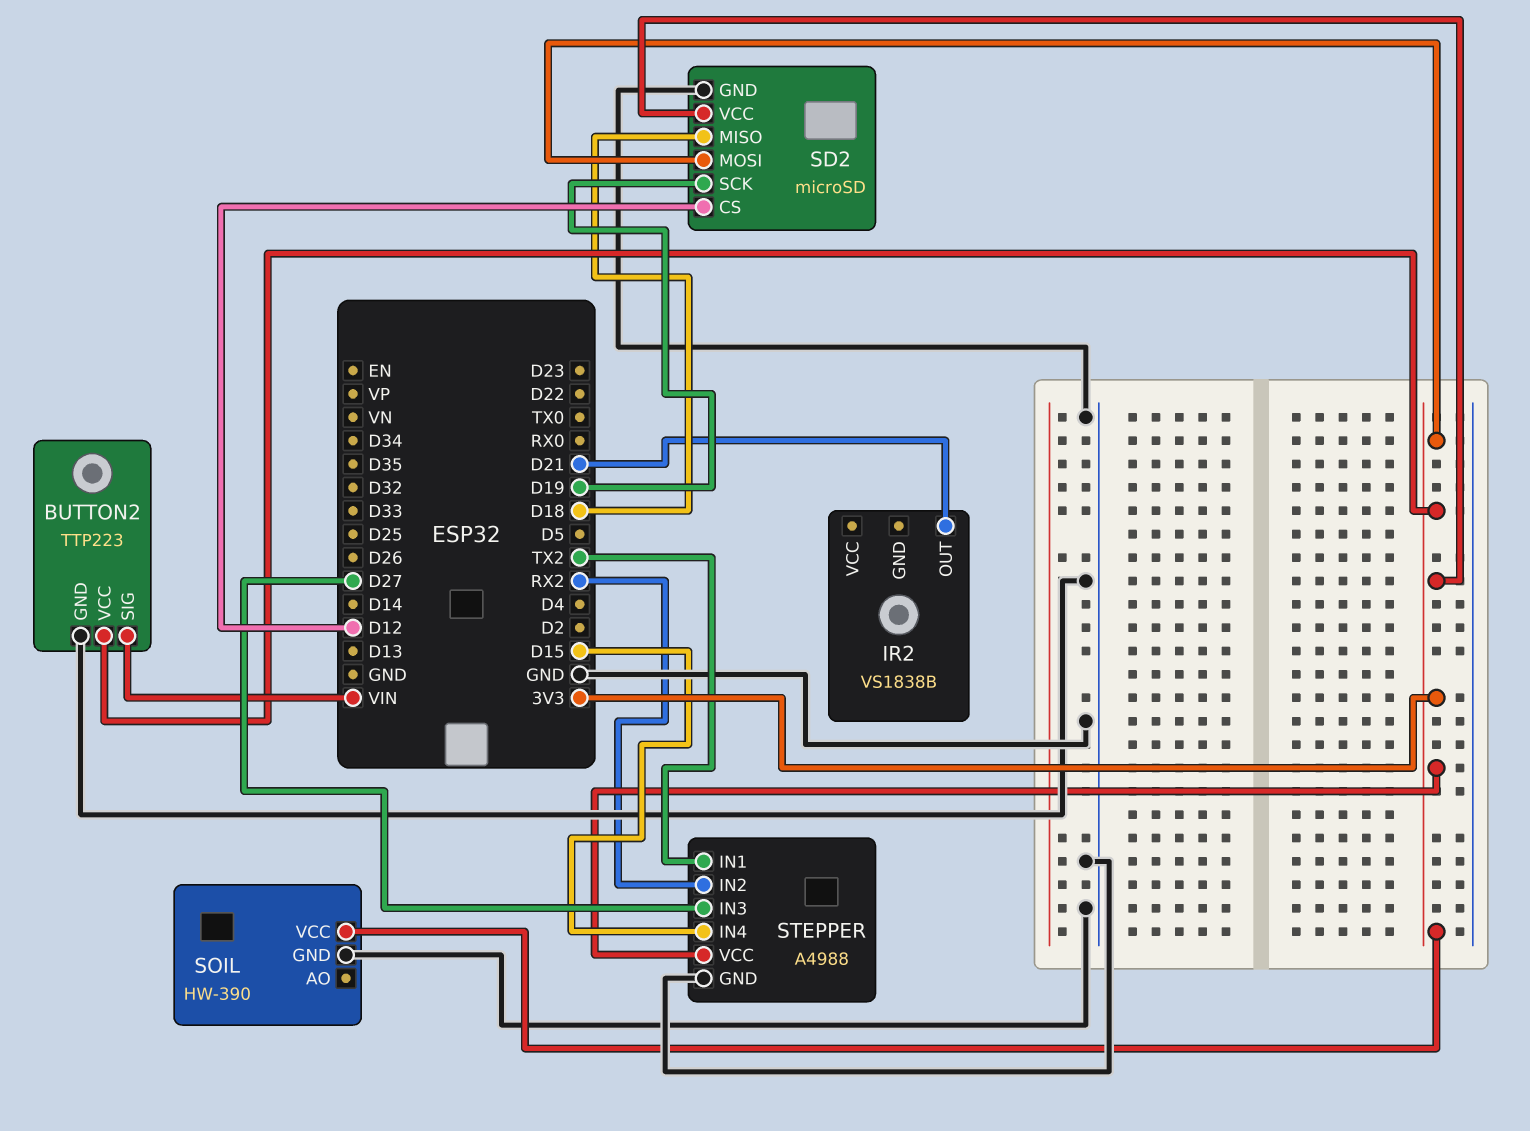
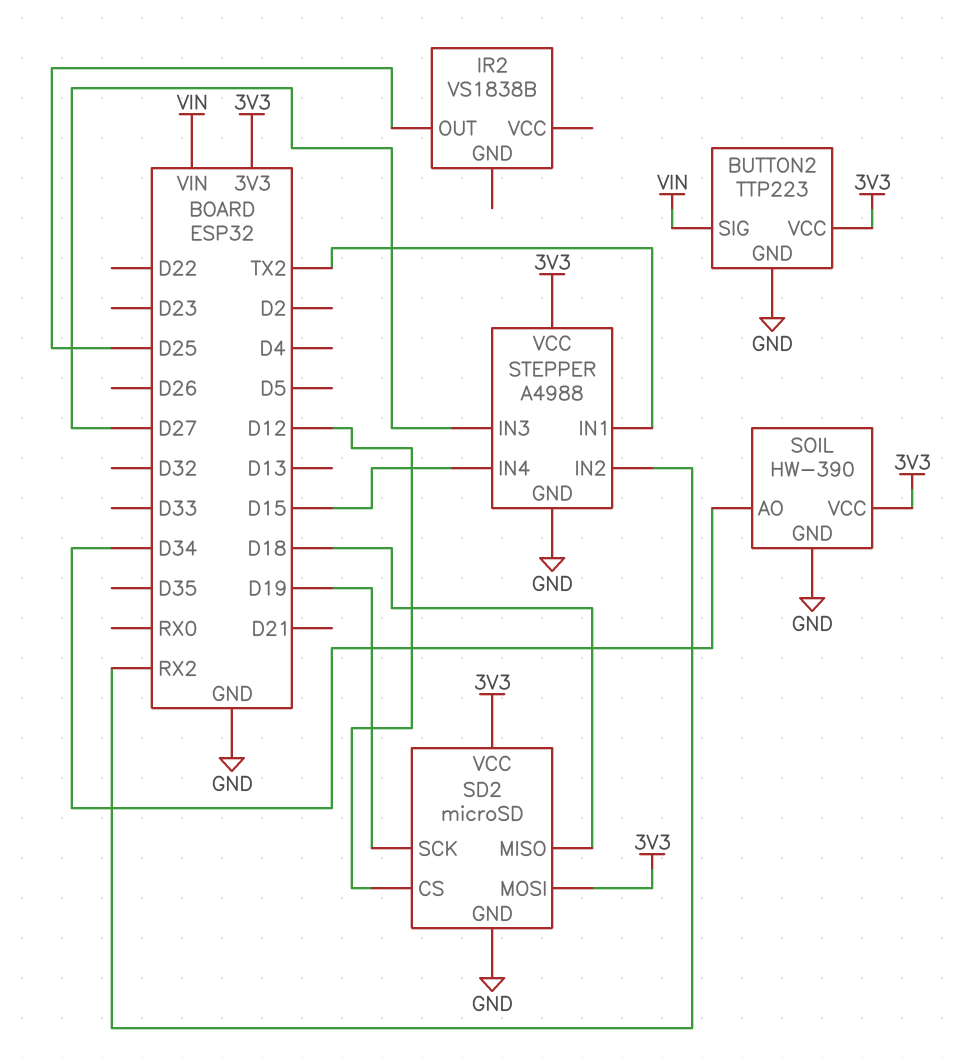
IR2 pin OUT: D21 -> D25
SOIL pin AO: none -> D34

